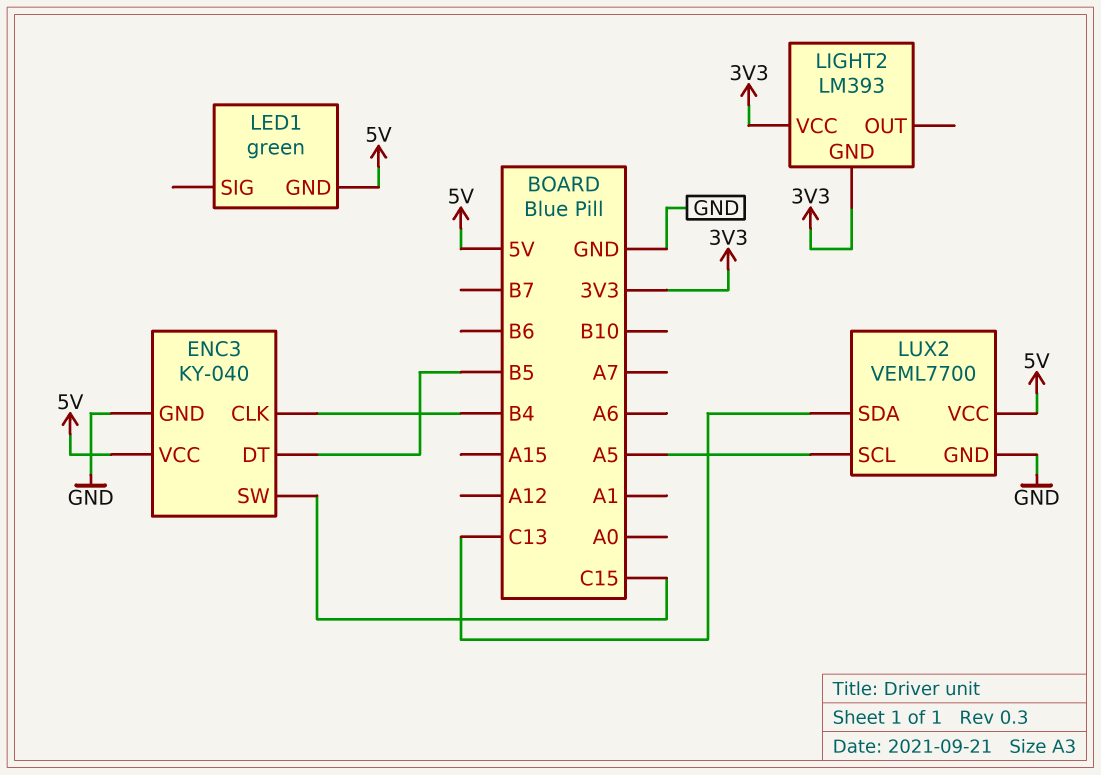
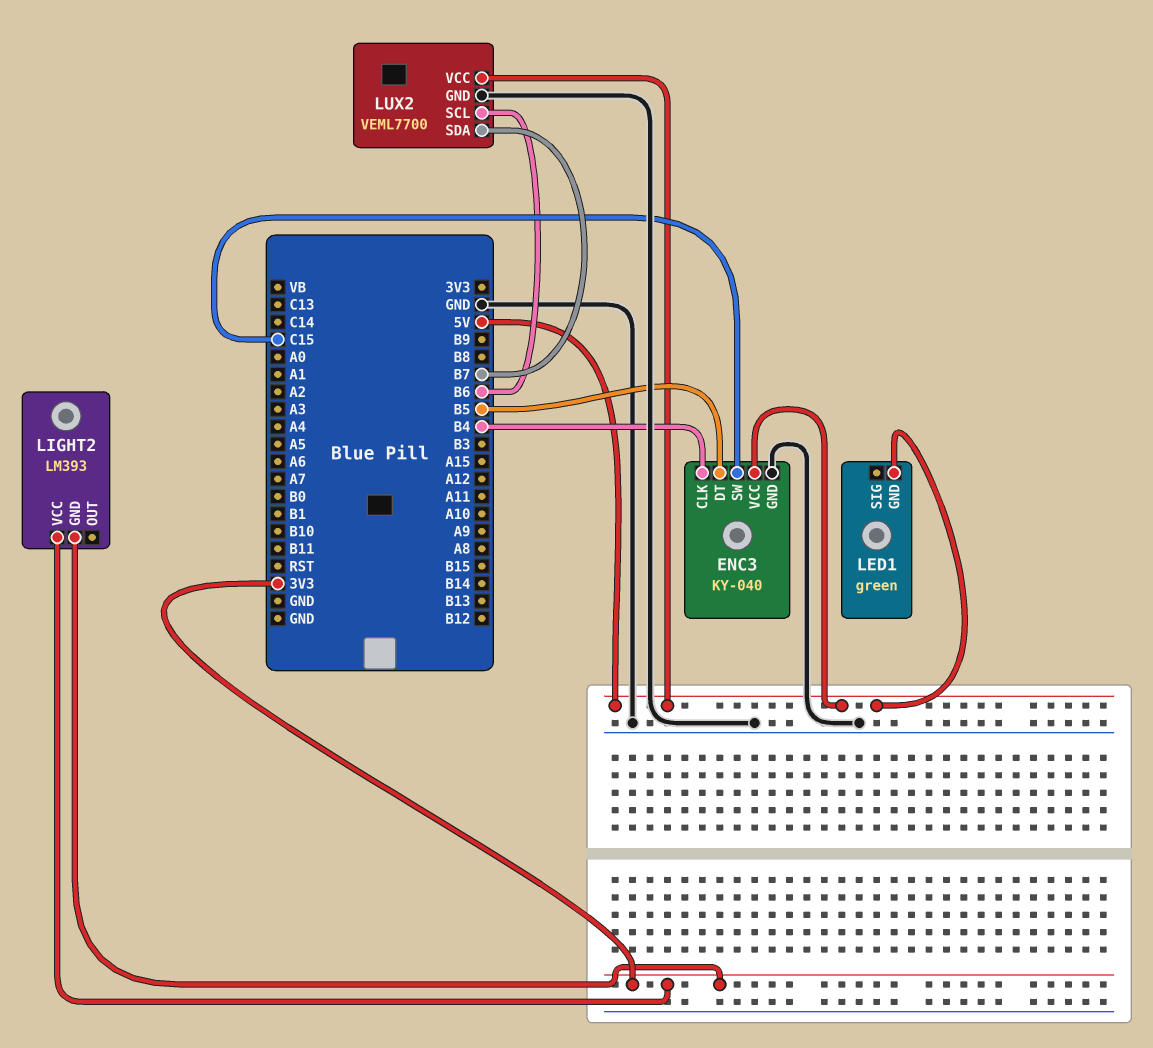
LUX2 pin SCL: A5 -> B6
LUX2 pin SDA: C13 -> B7

